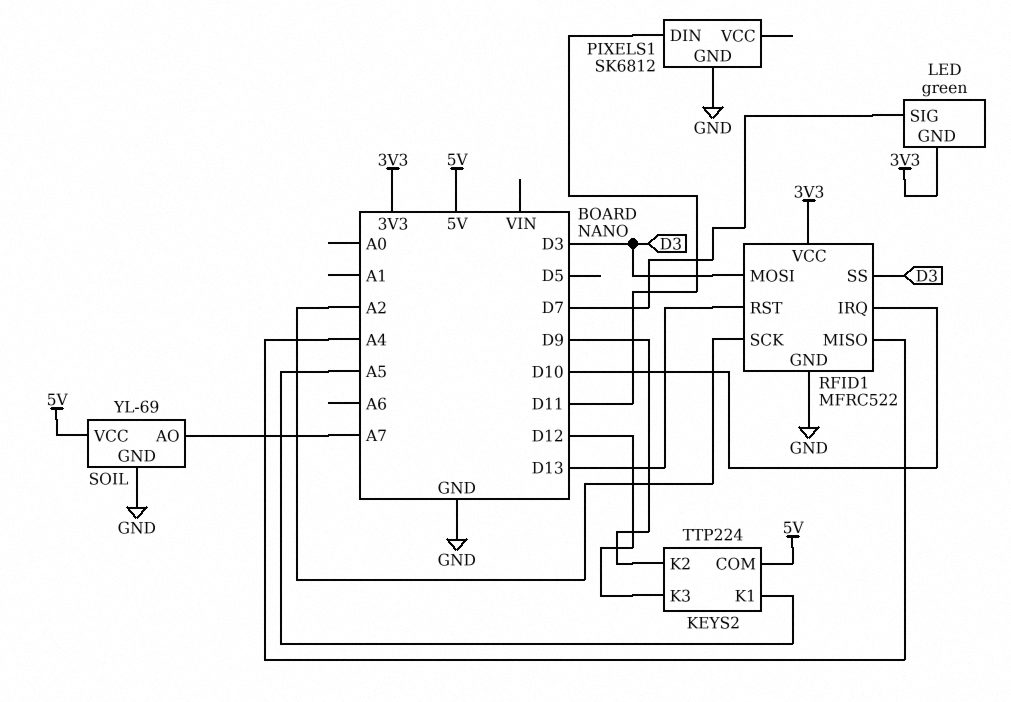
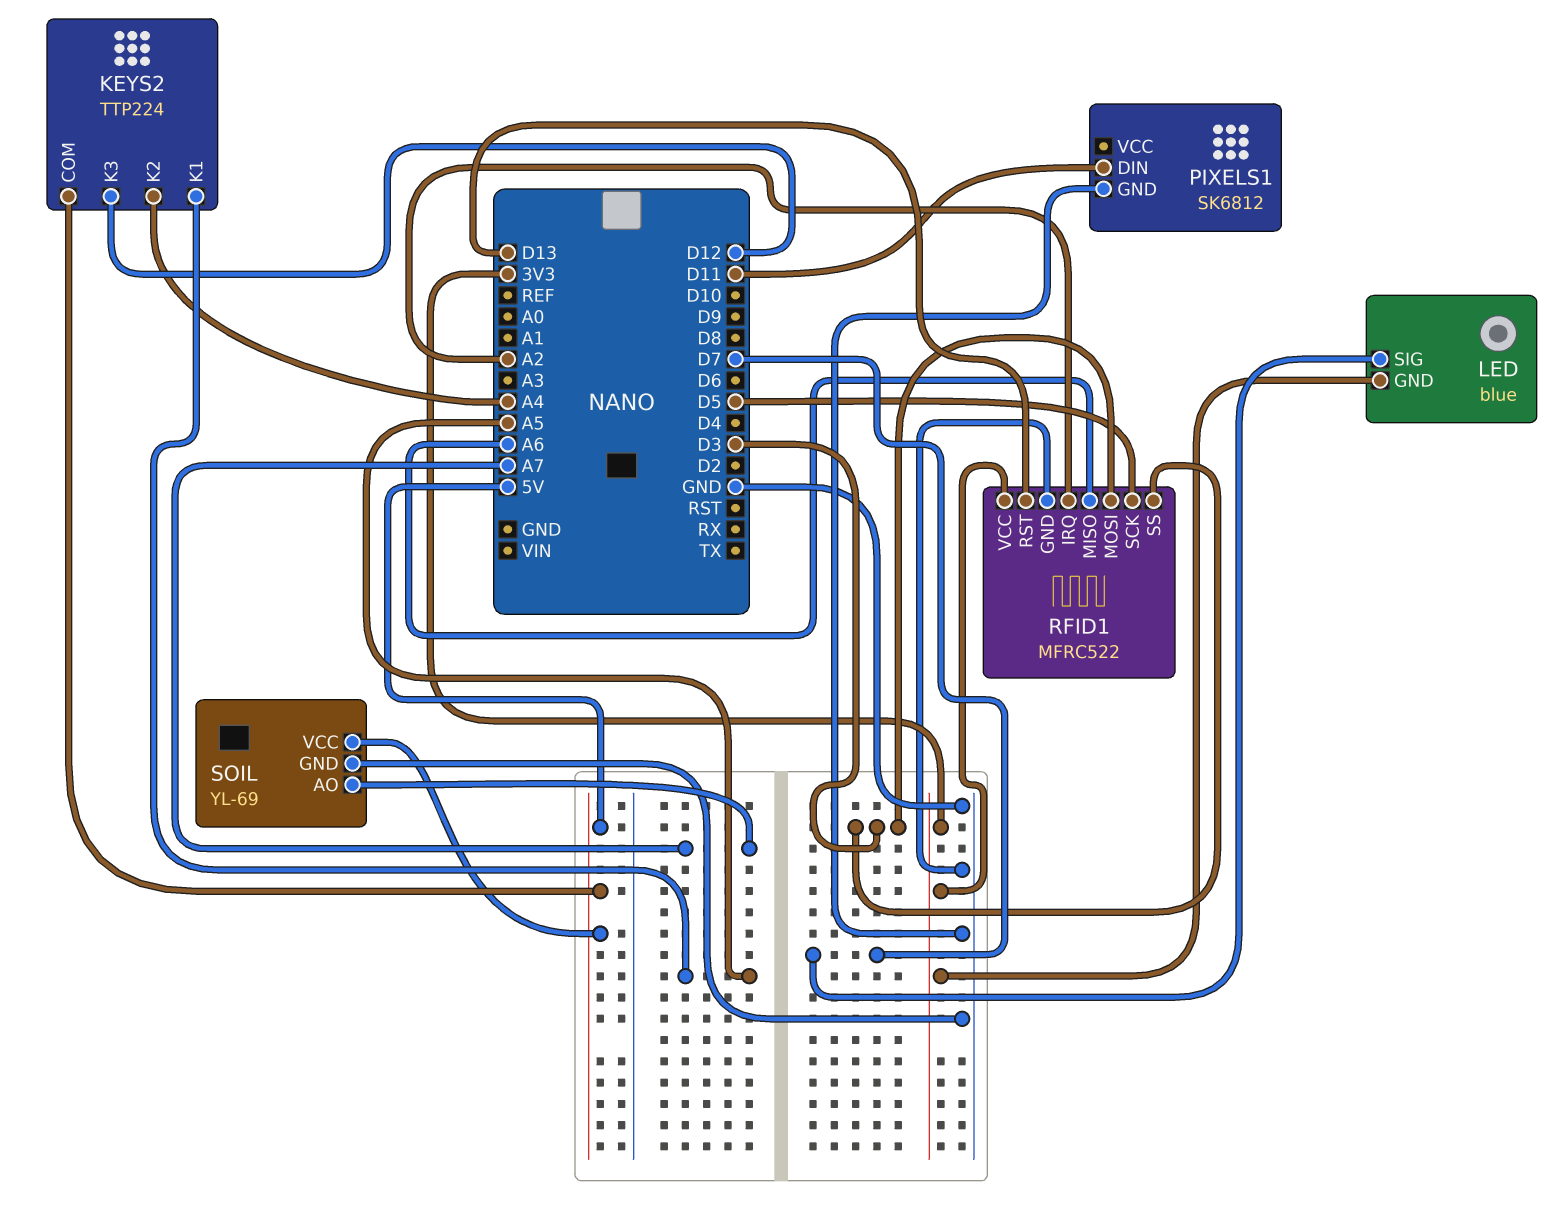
KEYS2 pin K2: D9 -> A4
LED: green -> blue
RFID1 pin IRQ: D10 -> A2
RFID1 pin MISO: A4 -> A6
RFID1 pin SCK: A2 -> D5

